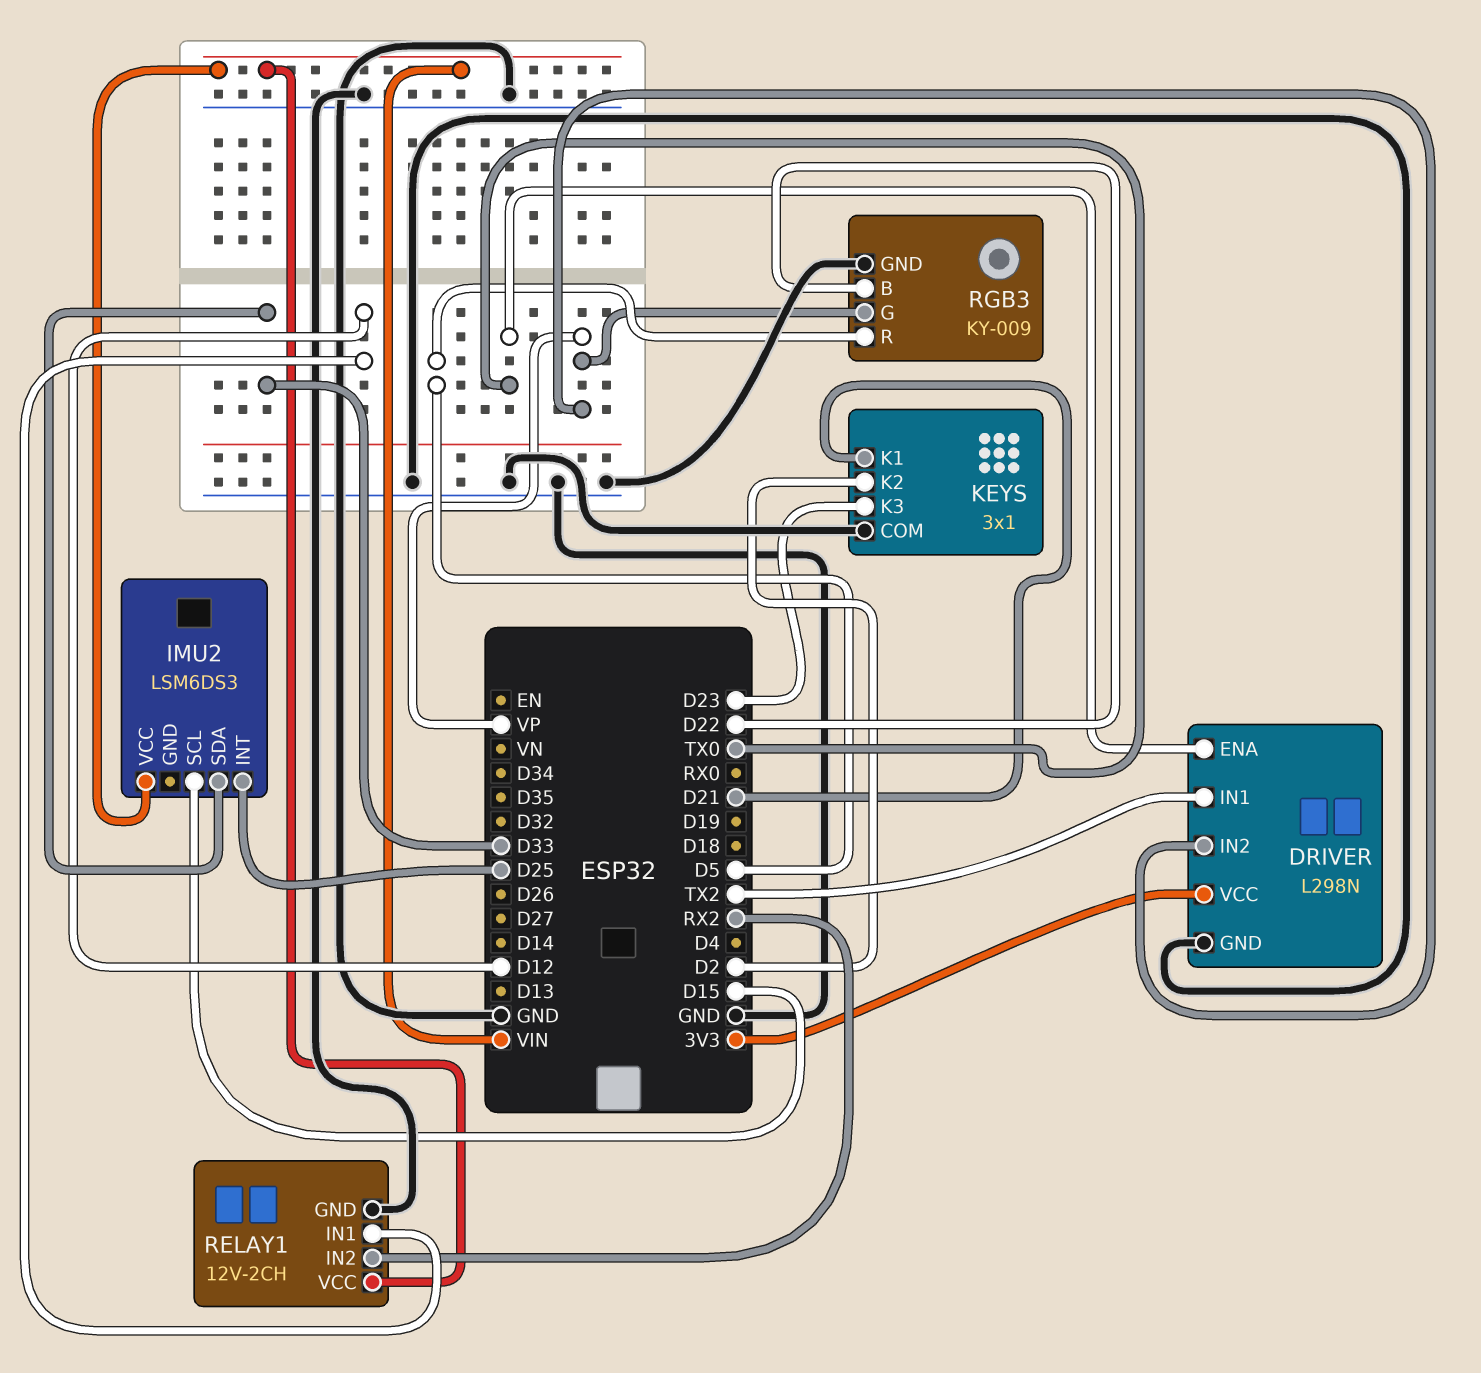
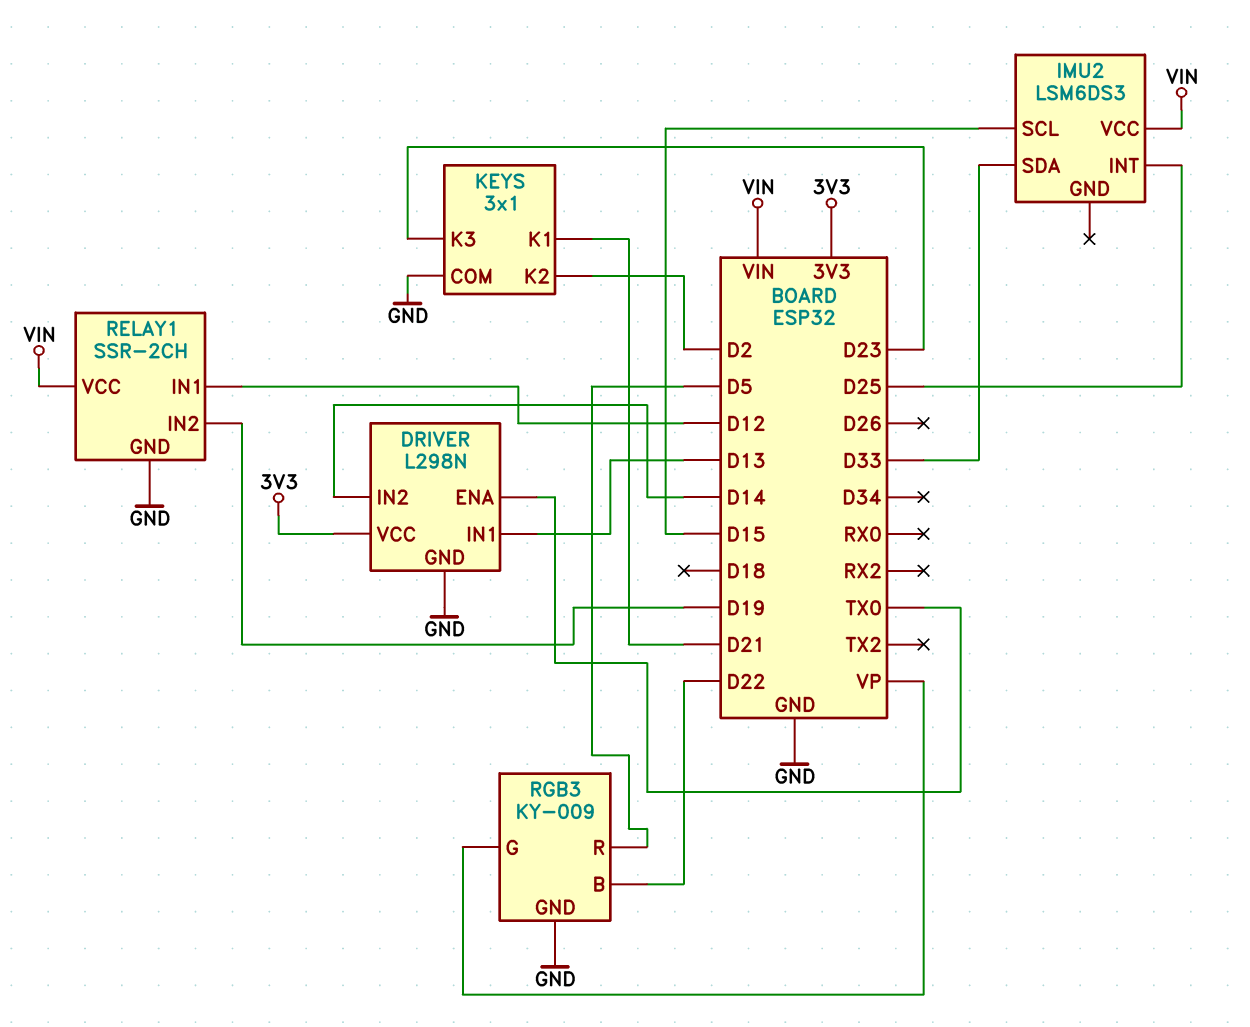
DRIVER pin IN1: TX2 -> D13
DRIVER pin IN2: VP -> D14
RELAY1: 12V-2CH -> SSR-2CH
RELAY1 pin IN2: RX2 -> D19

